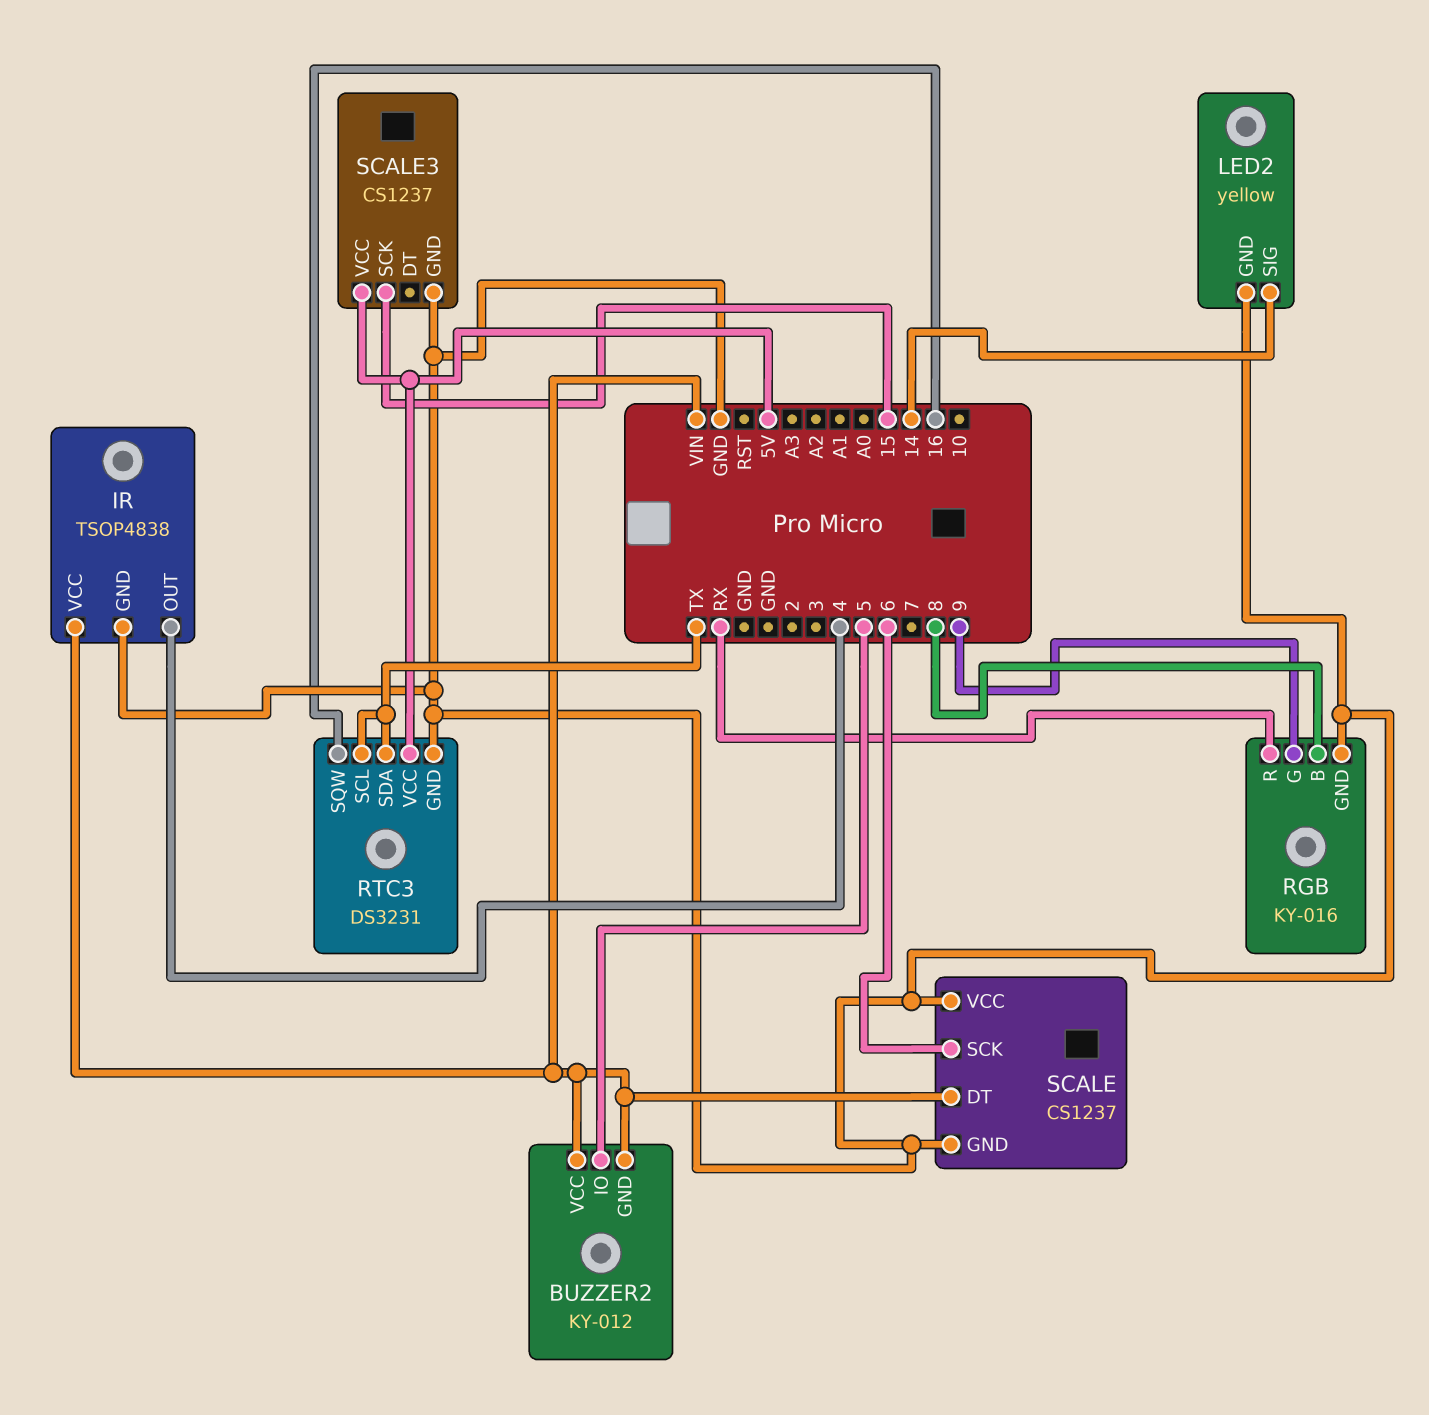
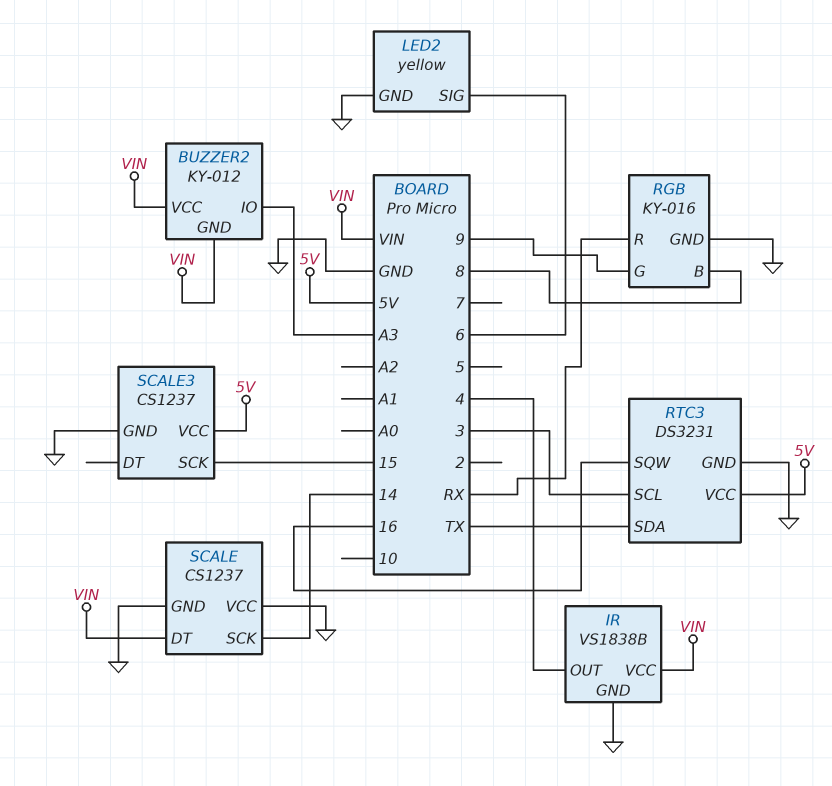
BUZZER2 pin IO: 5 -> A3
IR: TSOP4838 -> VS1838B
LED2 pin SIG: 14 -> 6
RTC3 pin SCL: TX -> 3
SCALE pin SCK: 6 -> 14

